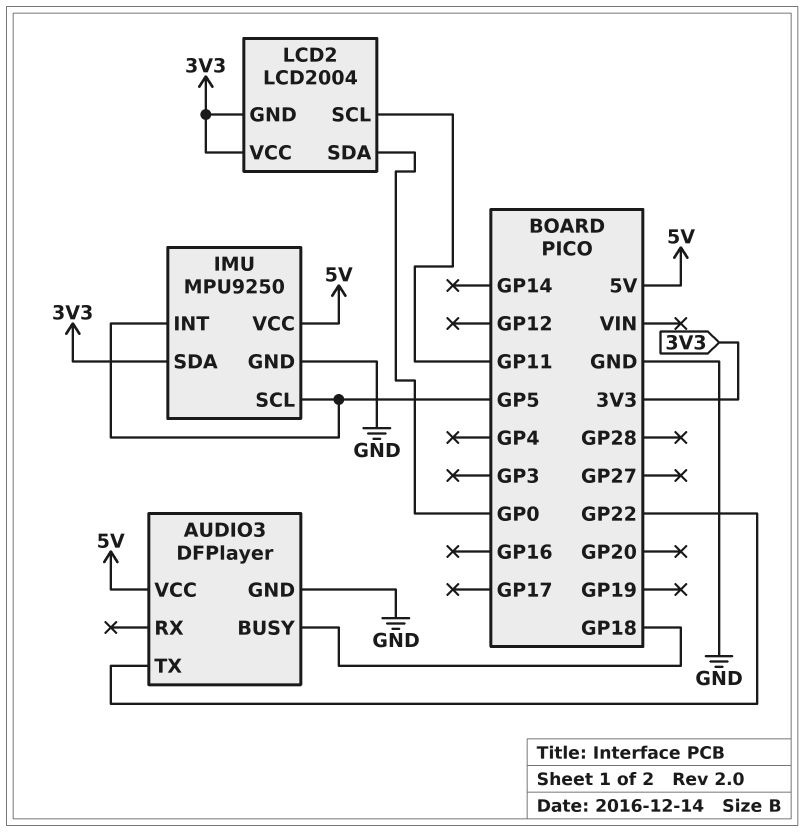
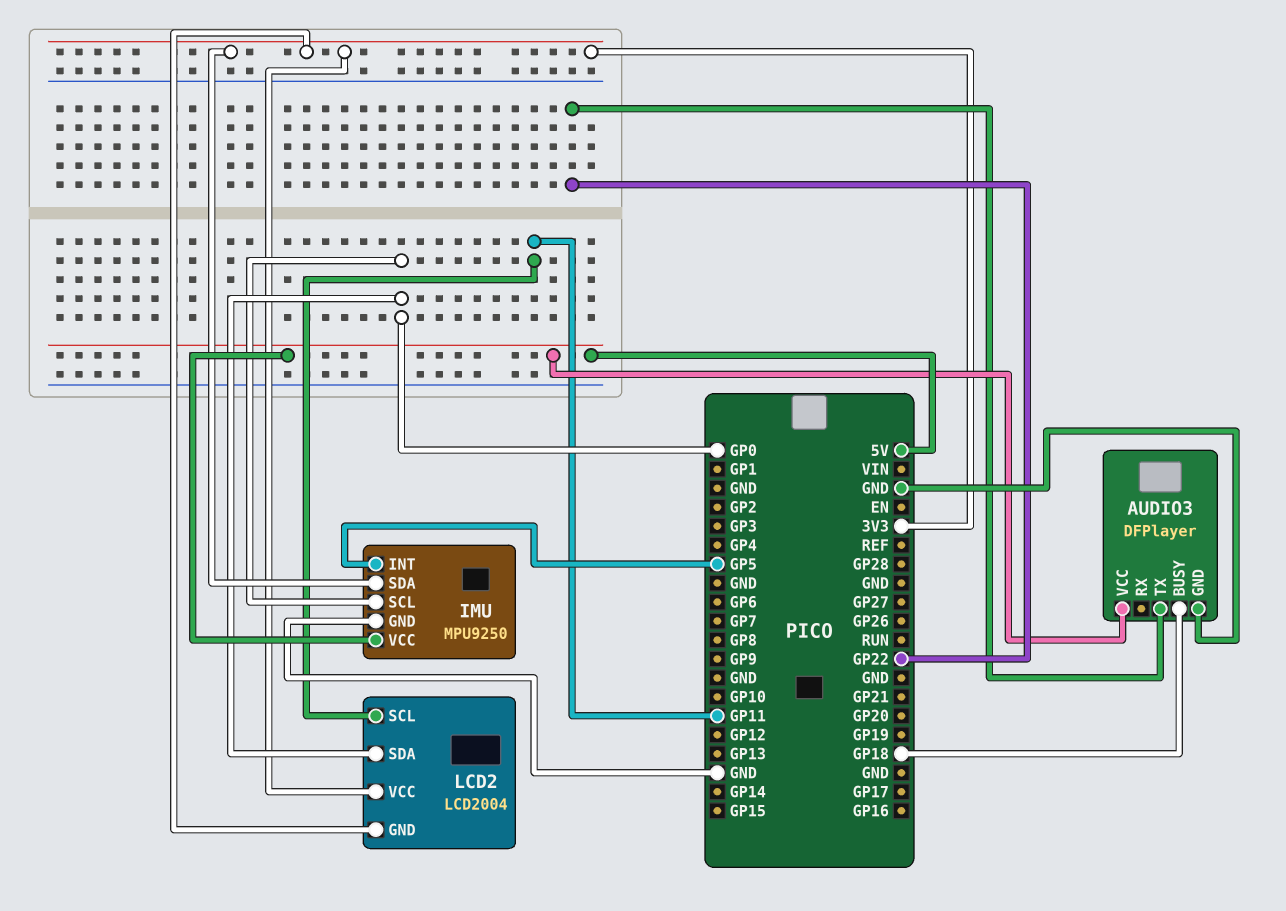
IMU pin SCL: GP5 -> GP0

